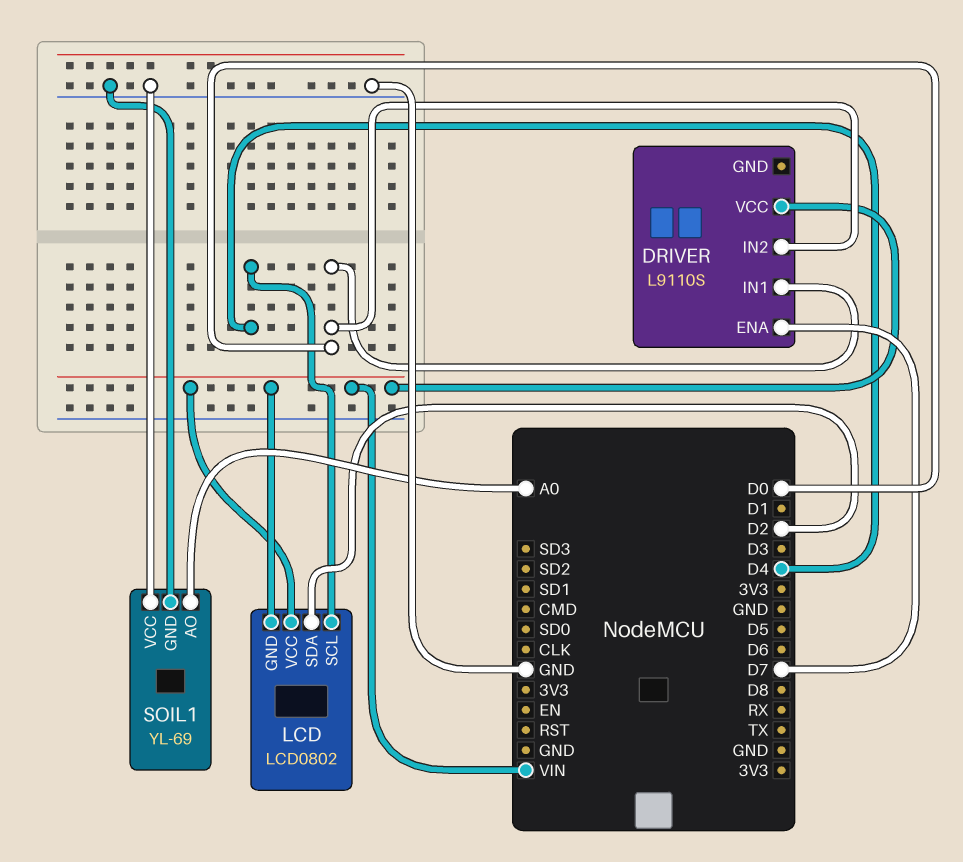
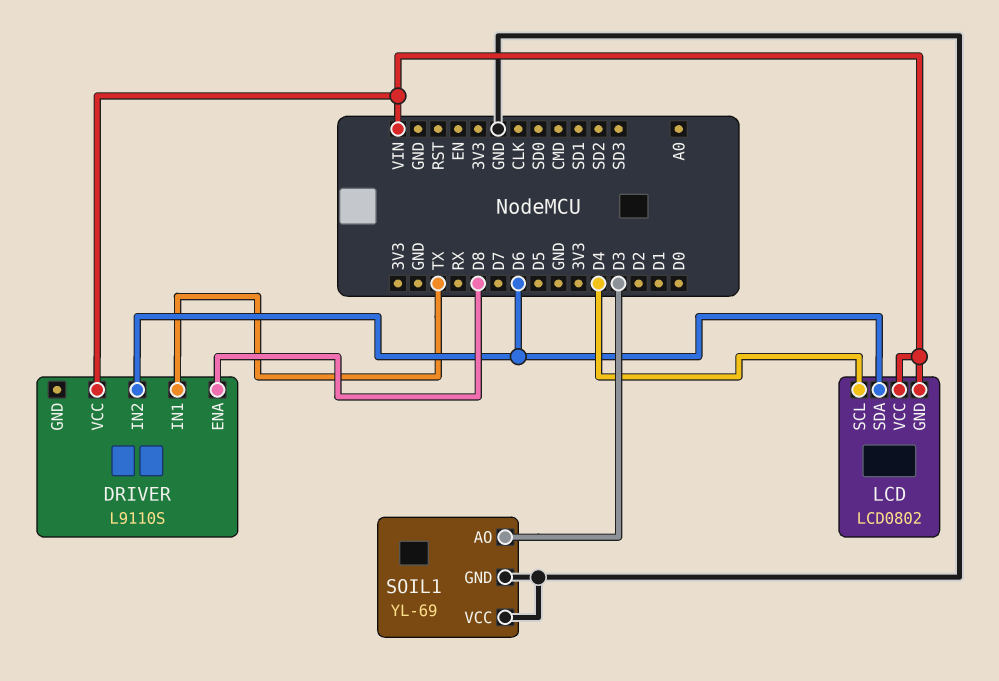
DRIVER pin ENA: D7 -> D8
DRIVER pin IN1: D0 -> TX
DRIVER pin IN2: D0 -> D6
LCD pin SDA: D2 -> D6
SOIL1 pin AO: A0 -> D3

